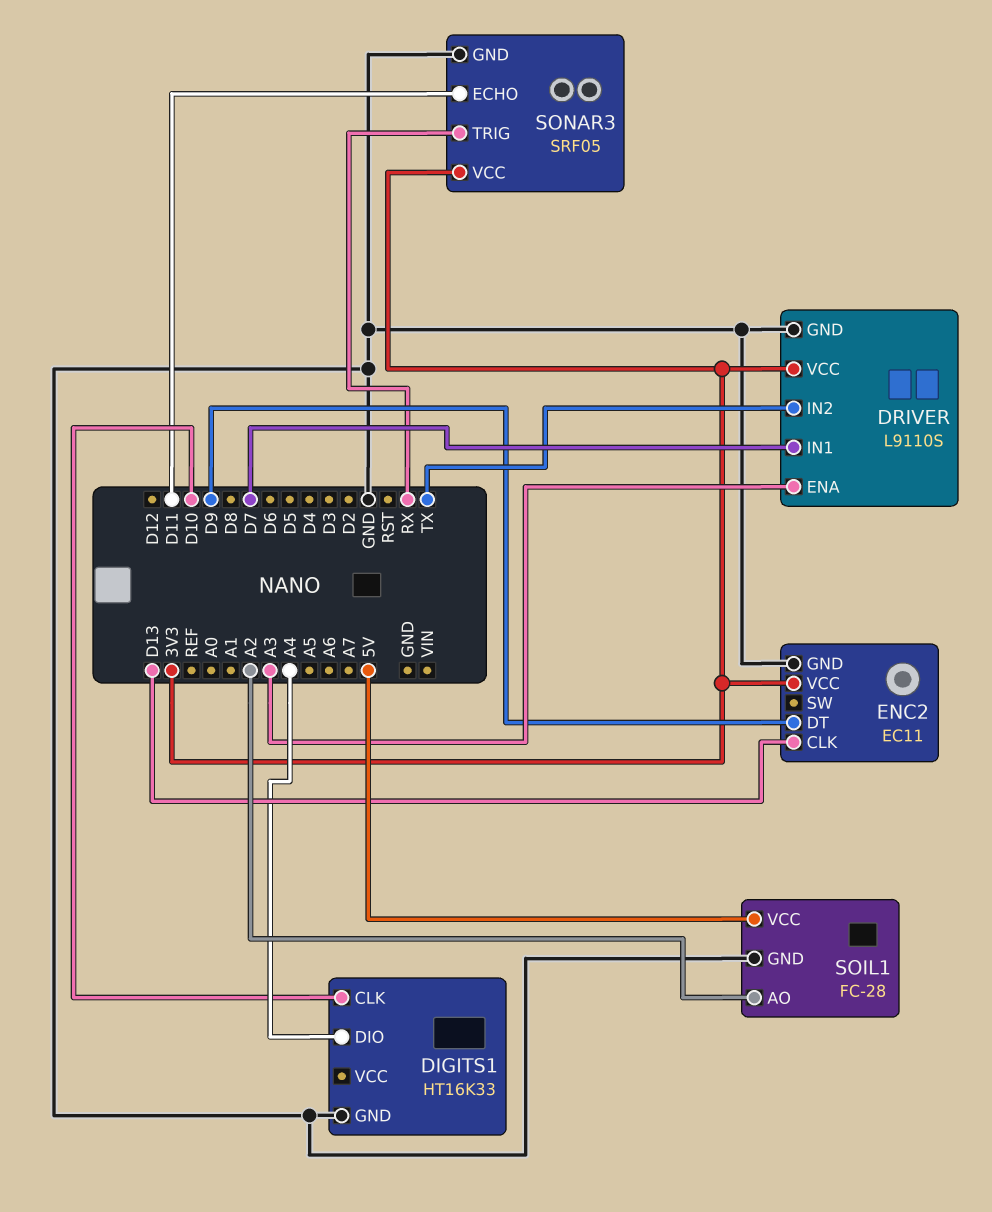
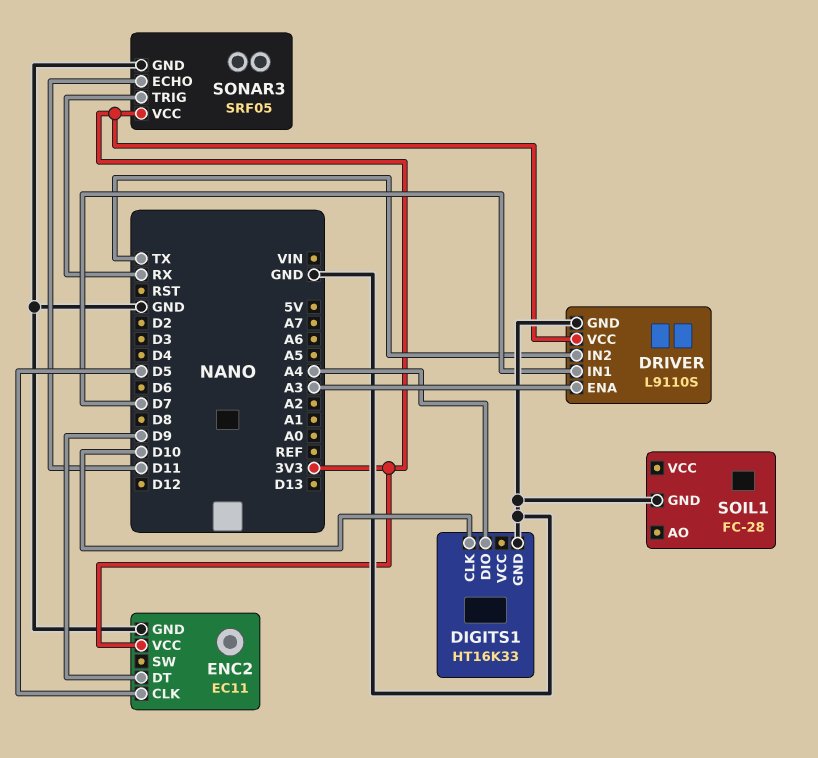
ENC2 pin CLK: D13 -> D5
SOIL1 pin AO: A2 -> none
SOIL1 pin VCC: 5V -> none

